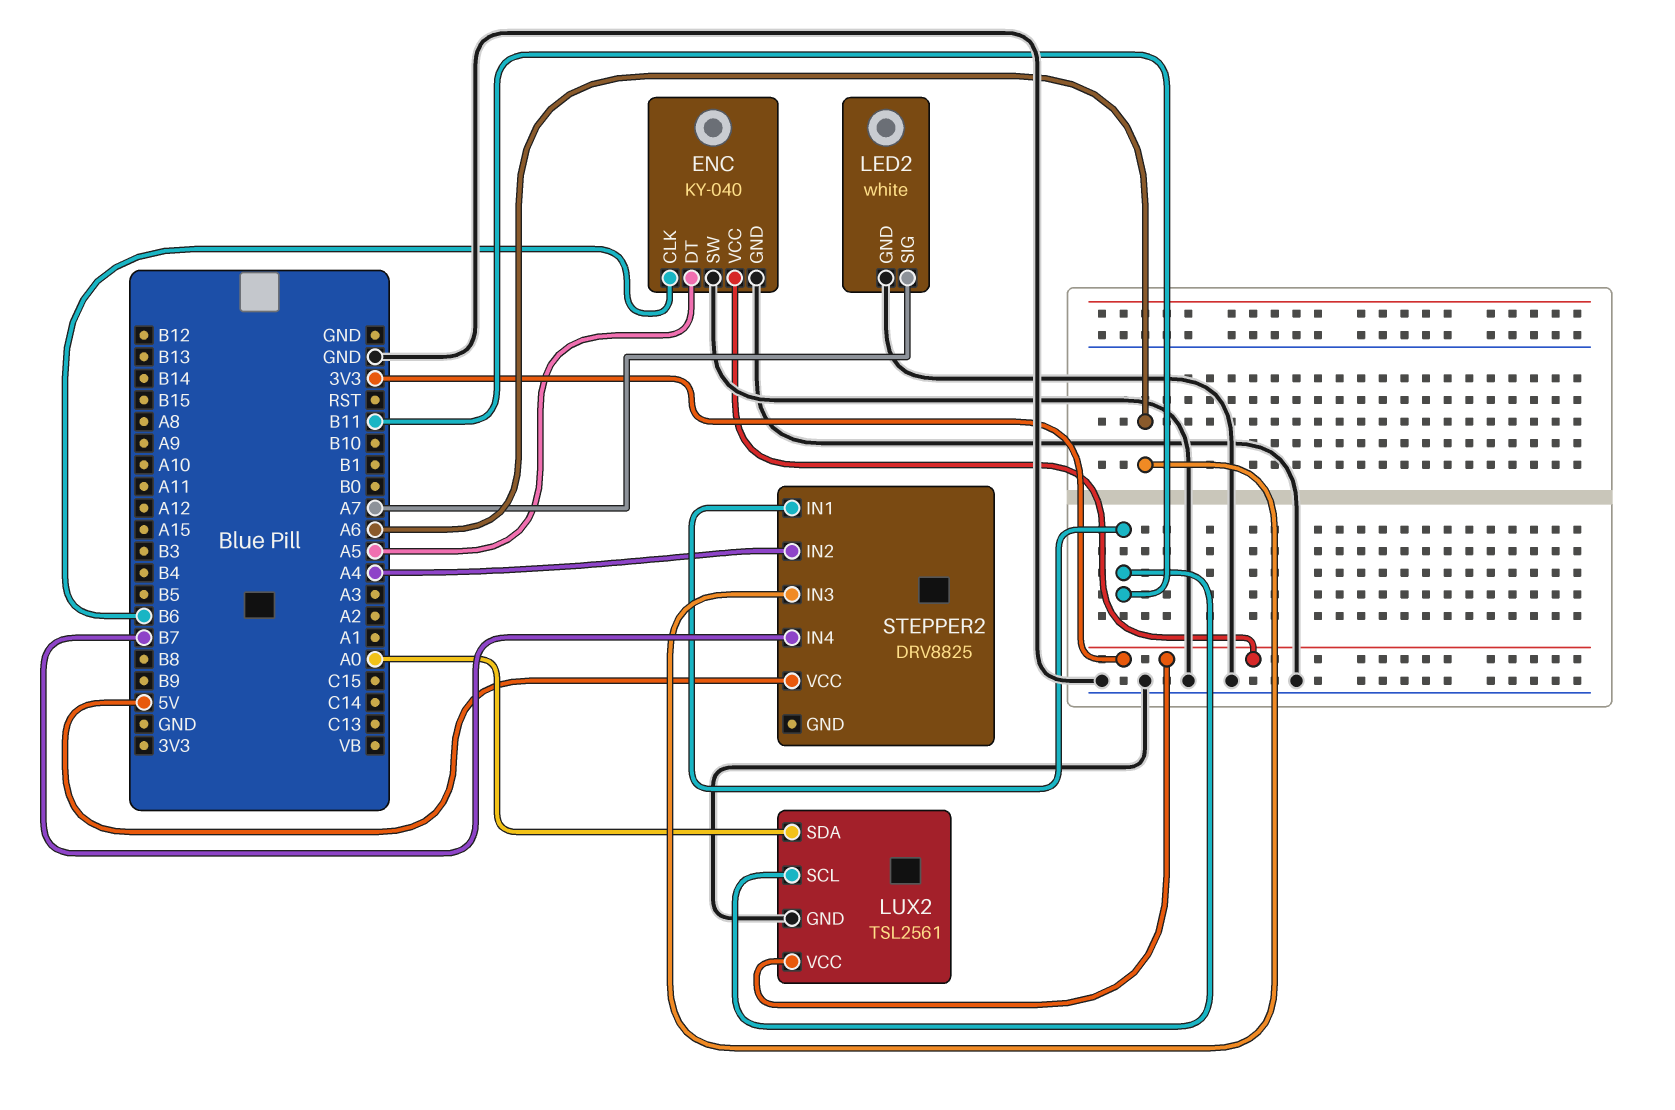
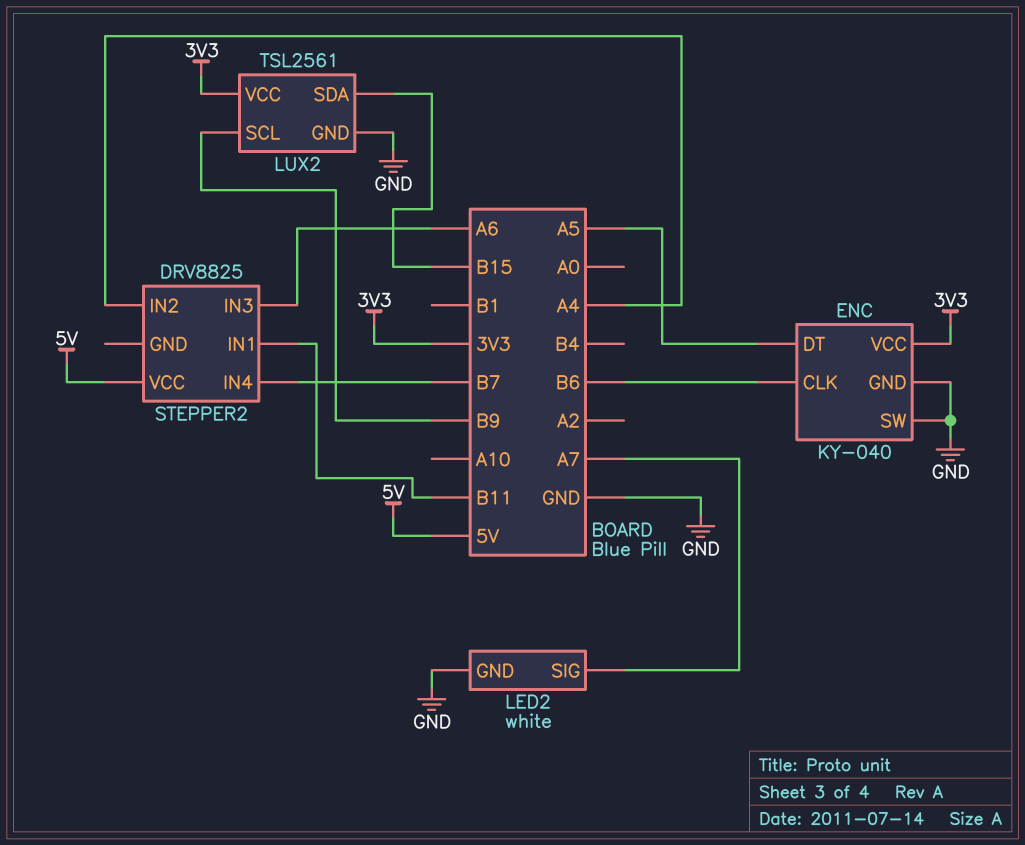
LUX2 pin SCL: B11 -> B9
LUX2 pin SDA: A0 -> B15

